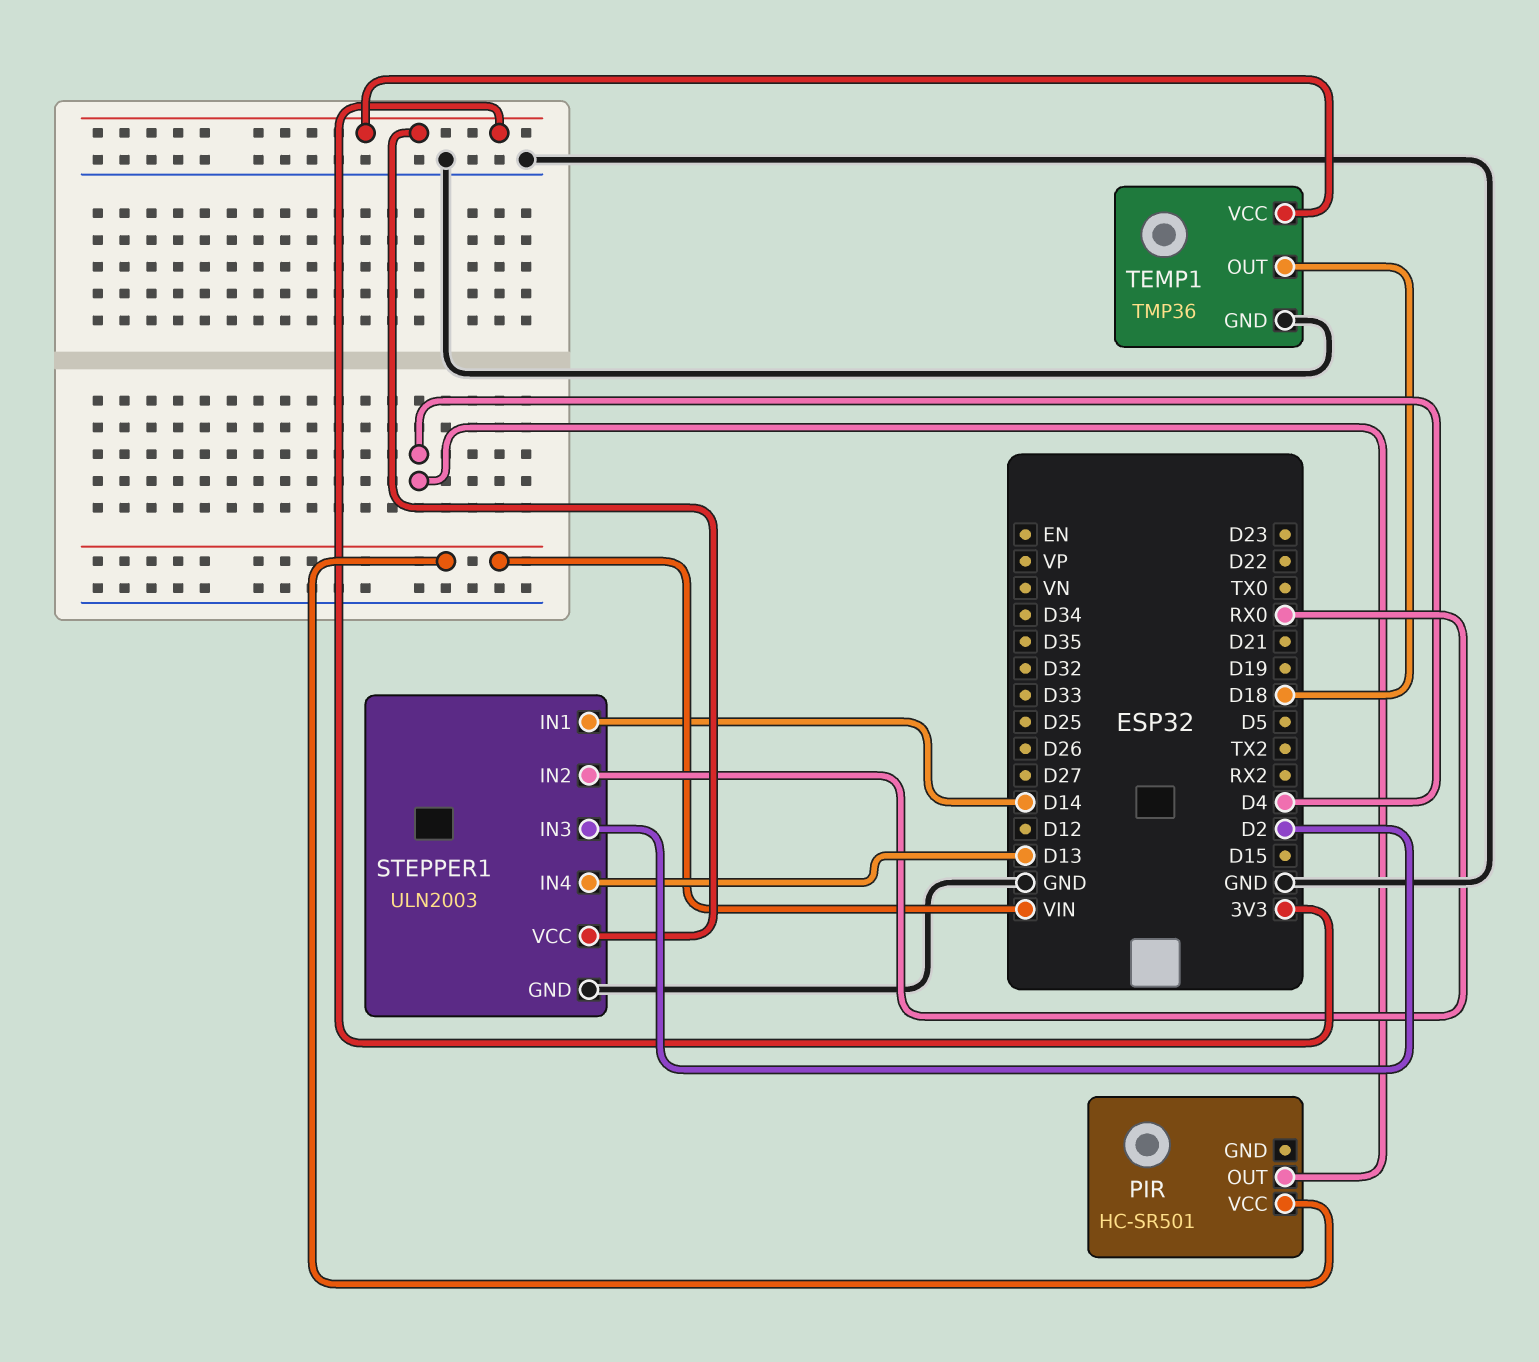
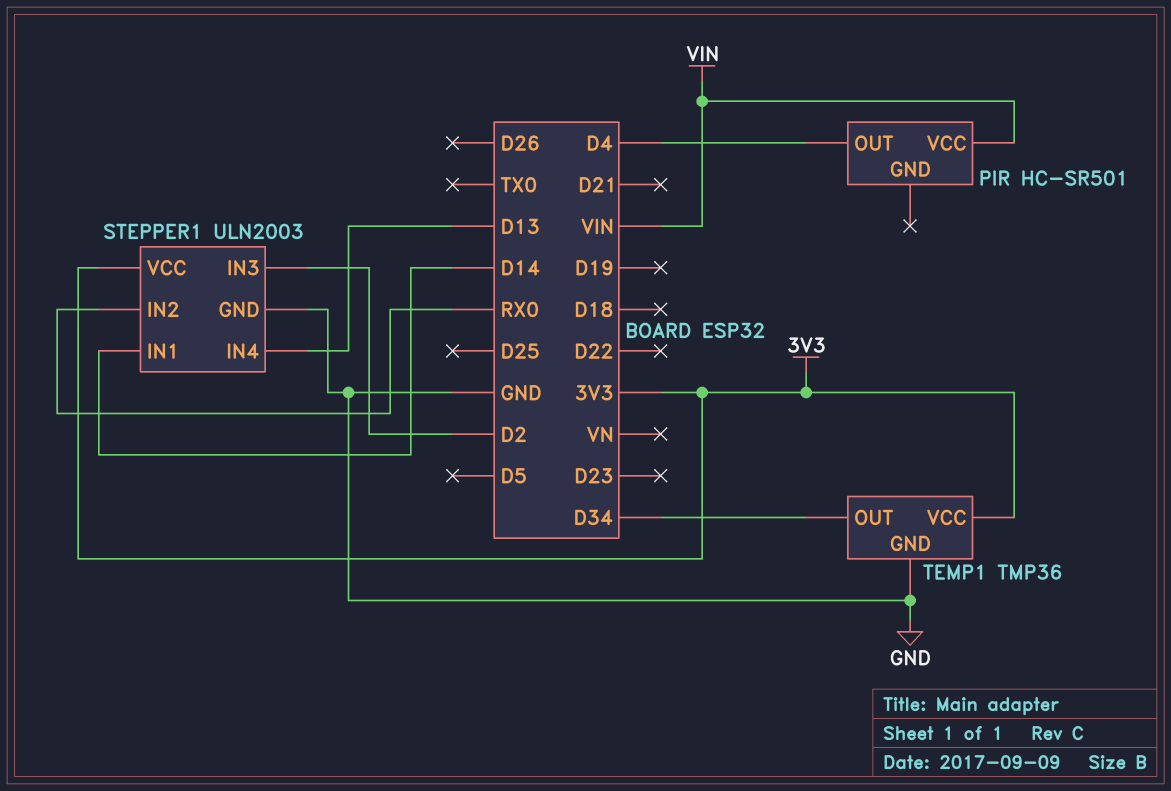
TEMP1 pin OUT: D18 -> D34

